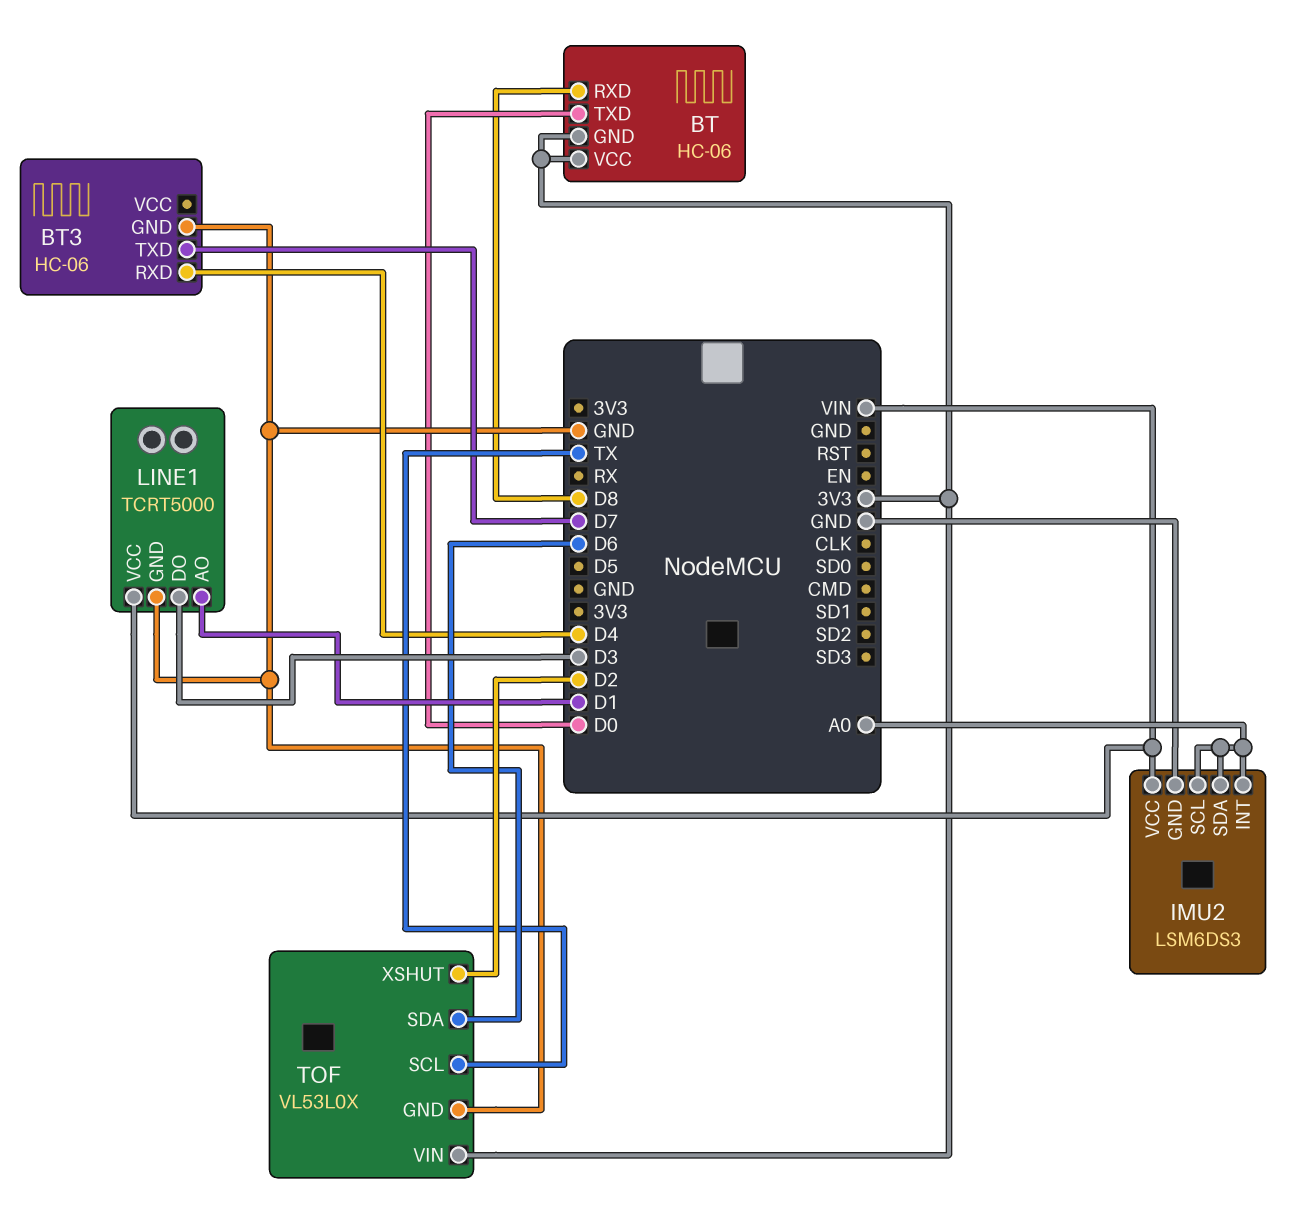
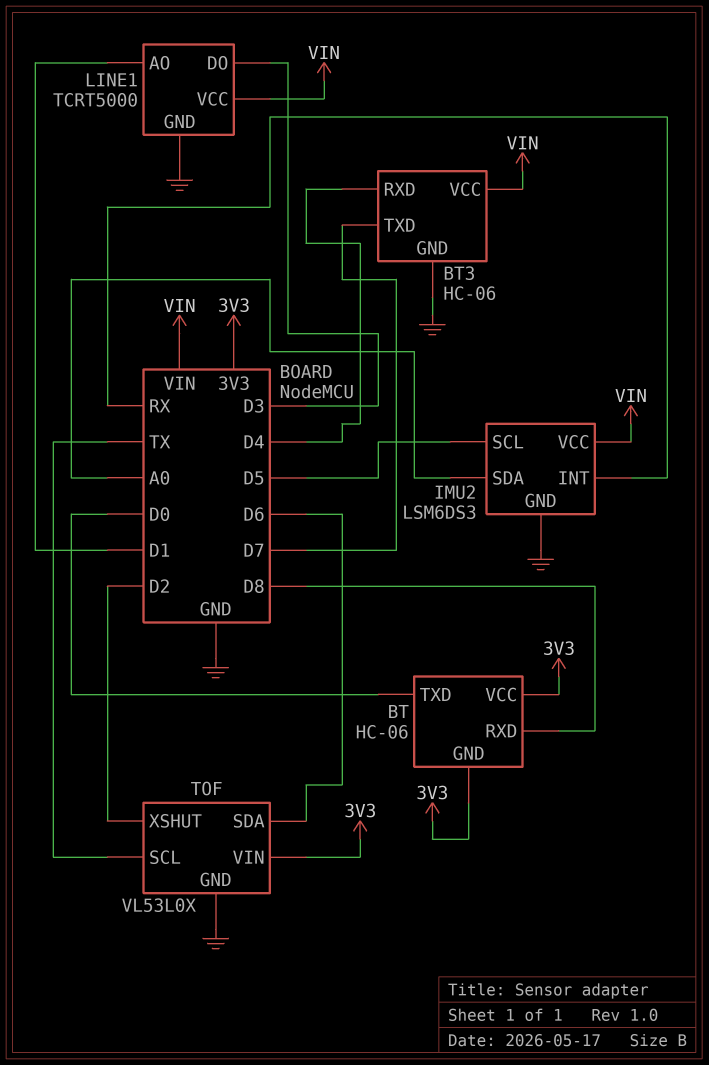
BT3 pin VCC: none -> VIN
IMU2 pin INT: A0 -> RX
IMU2 pin SCL: A0 -> D5

